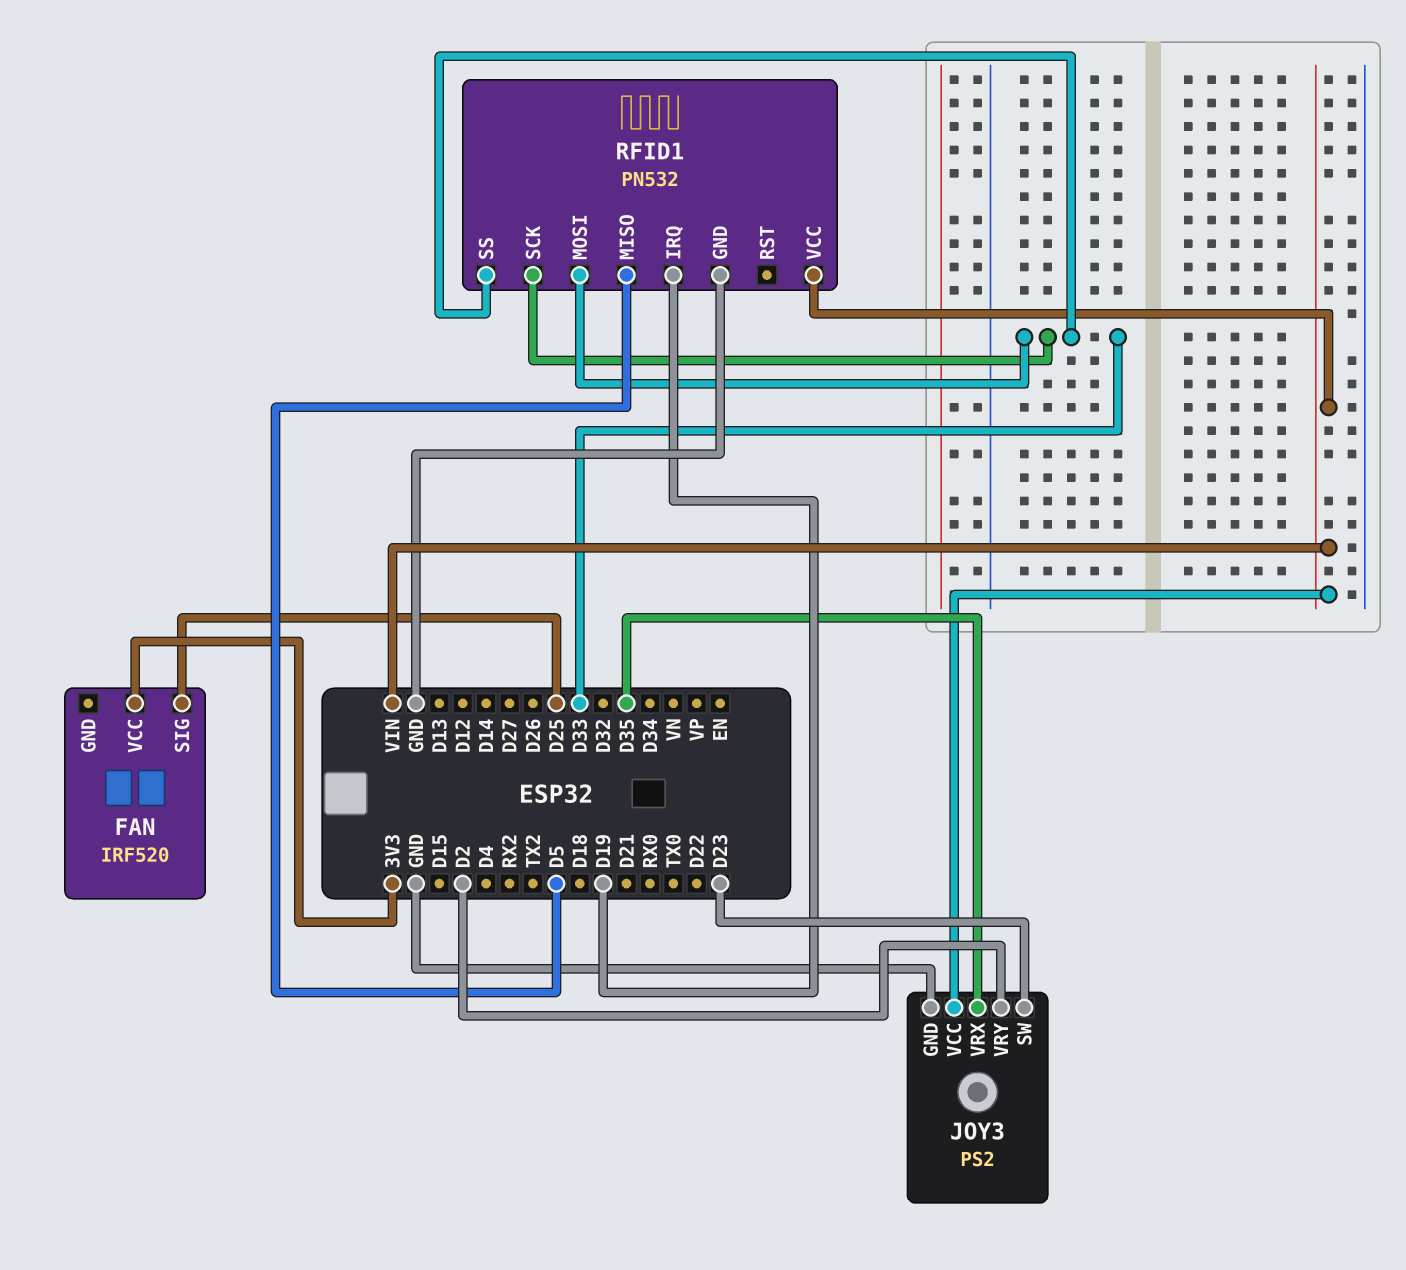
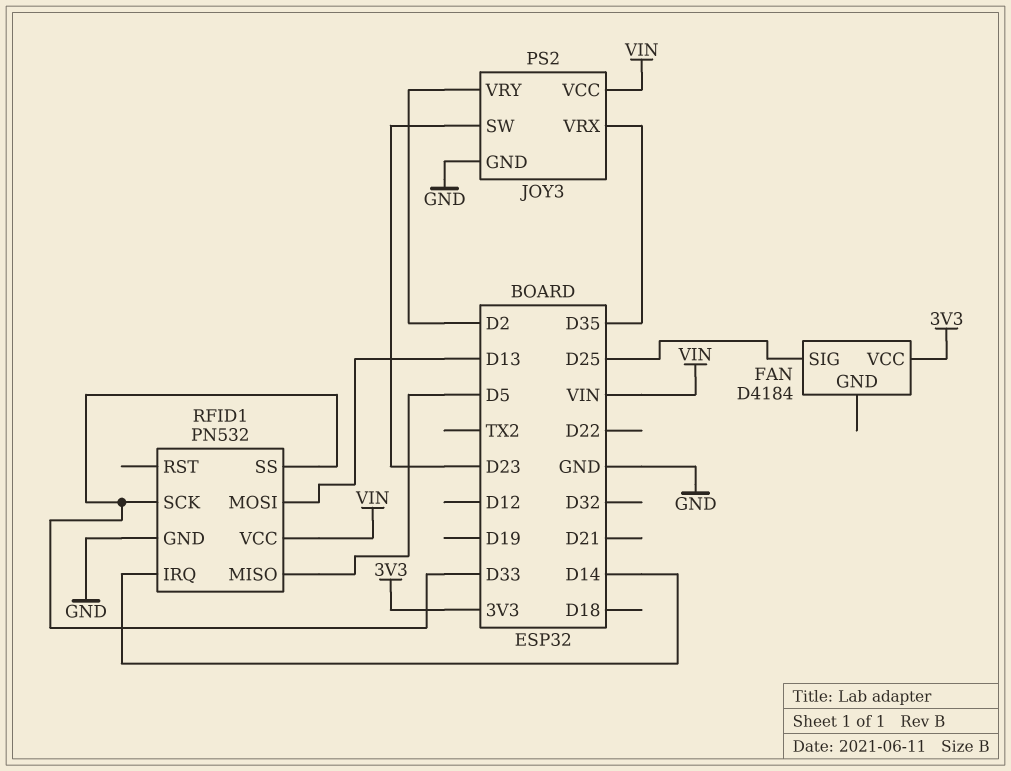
FAN: IRF520 -> D4184
RFID1 pin IRQ: D19 -> D14
RFID1 pin MOSI: D33 -> D13

